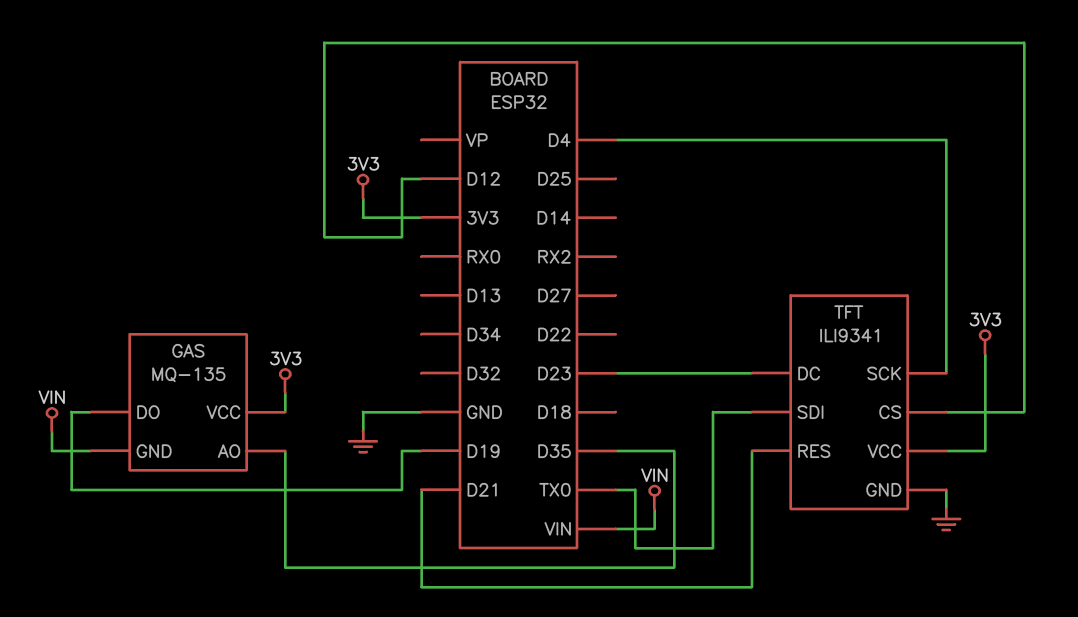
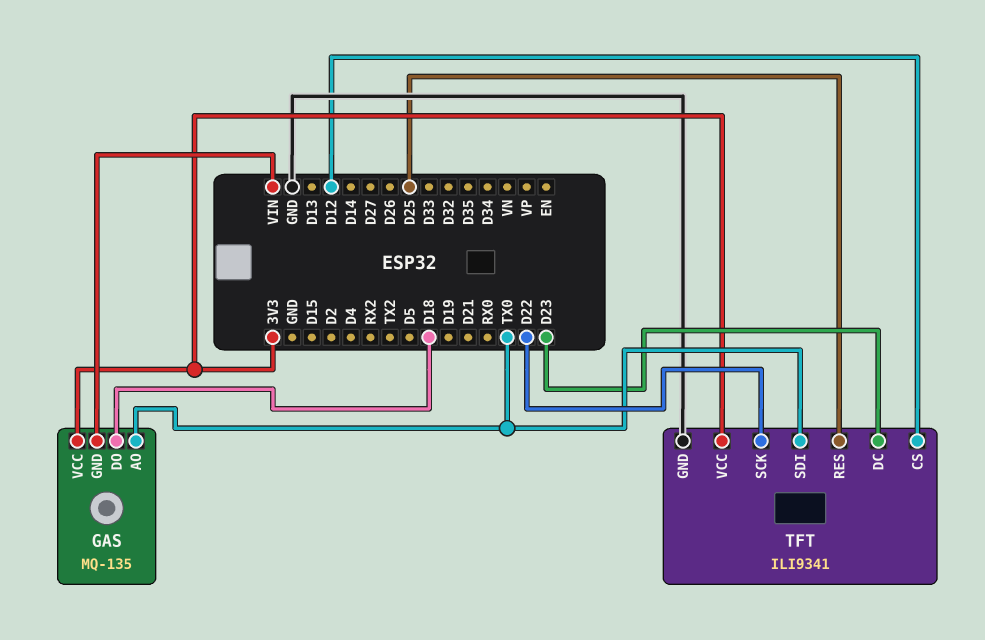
GAS pin AO: D35 -> TX0
GAS pin DO: D19 -> D18
TFT pin RES: D21 -> D25
TFT pin SCK: D4 -> D22

